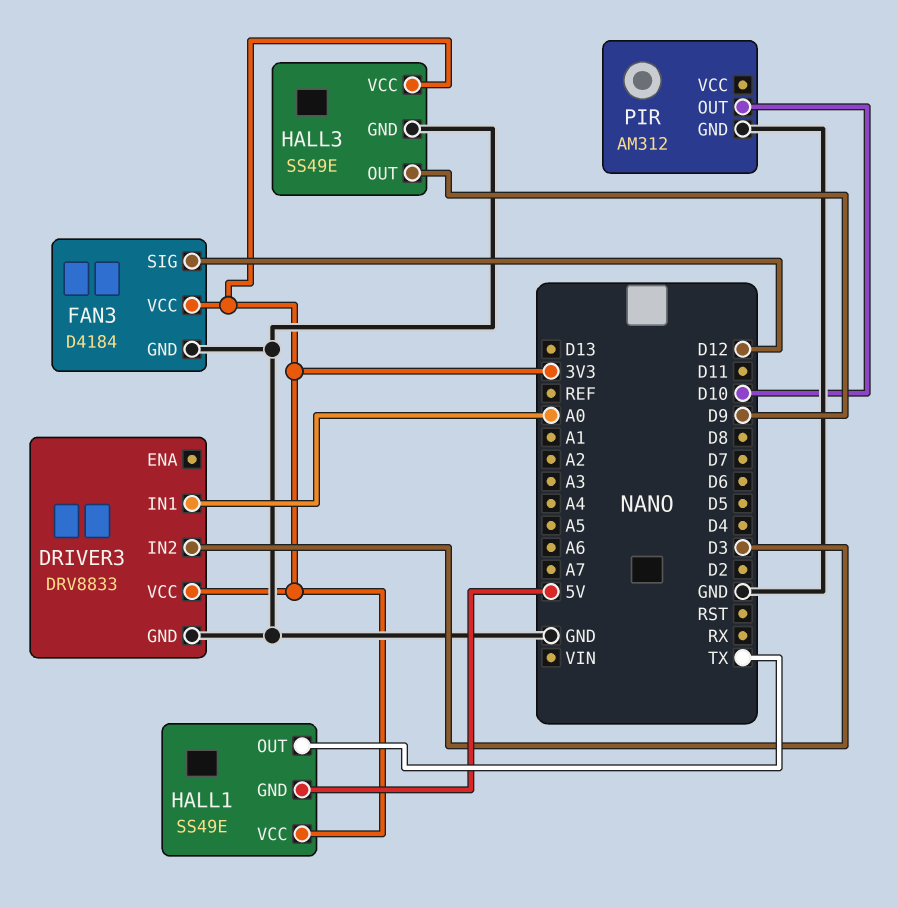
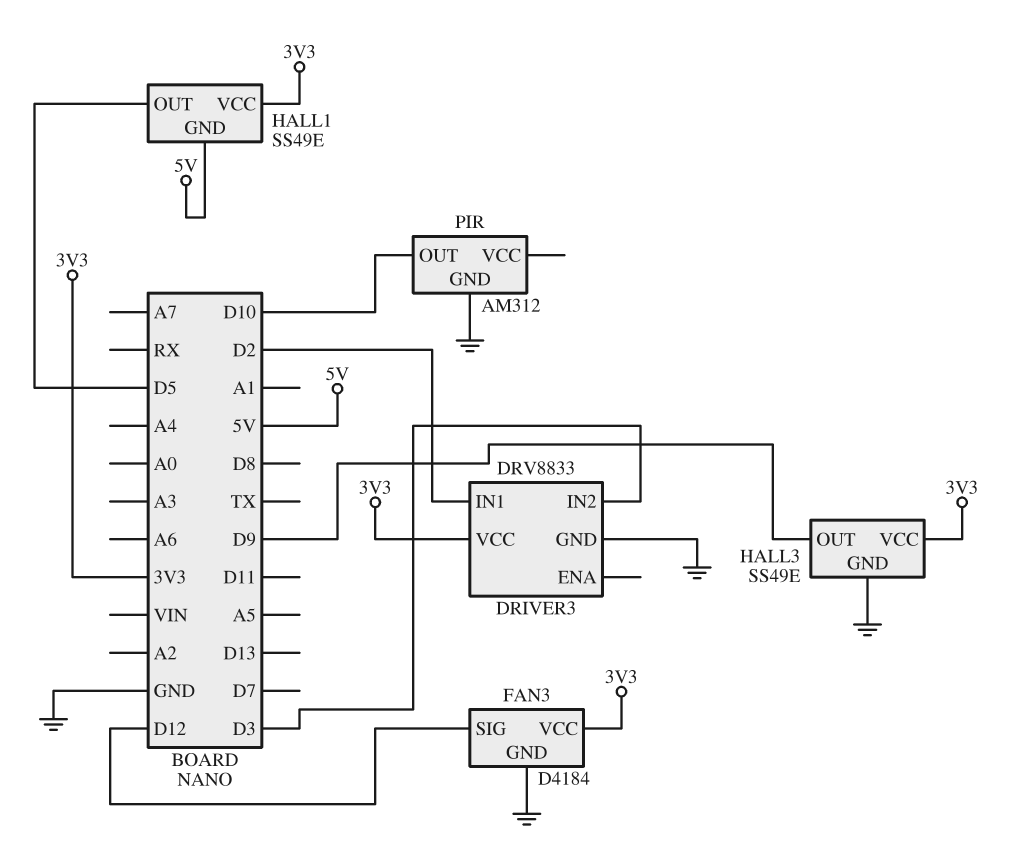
DRIVER3 pin IN1: A0 -> D2
HALL1 pin OUT: TX -> D5

